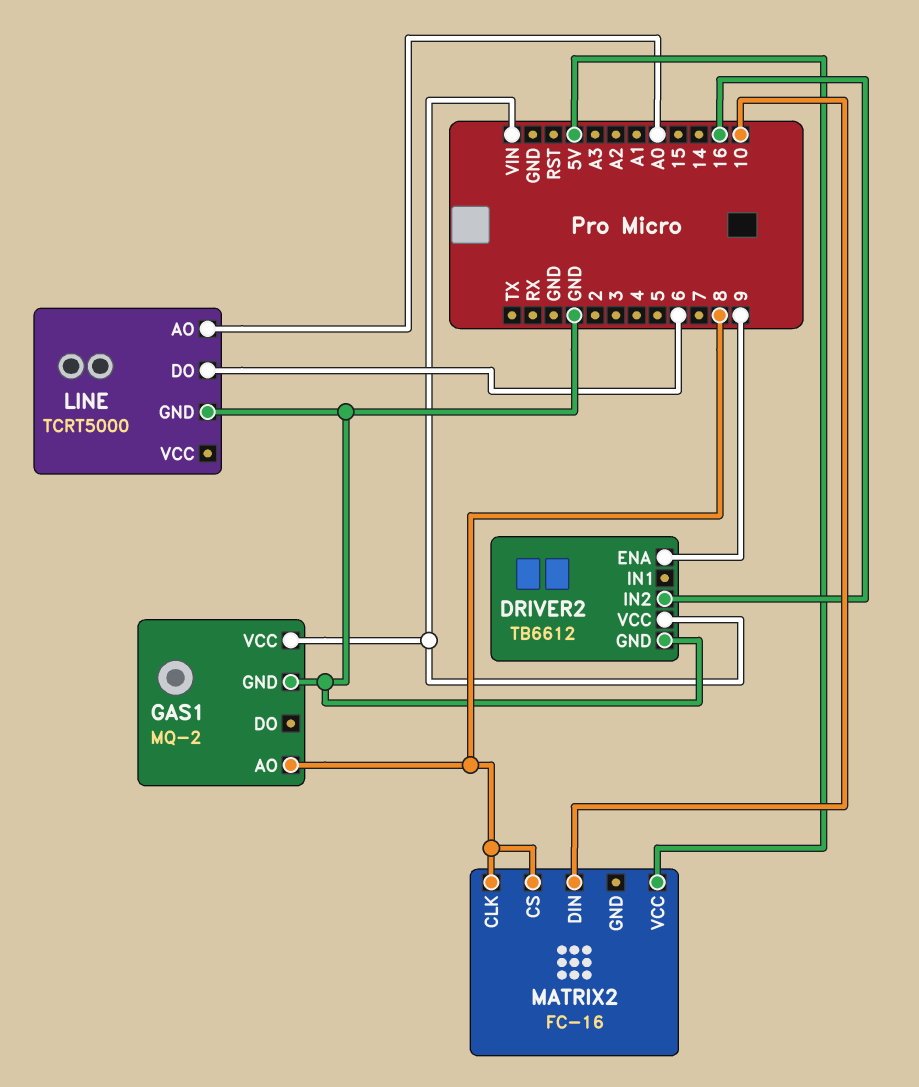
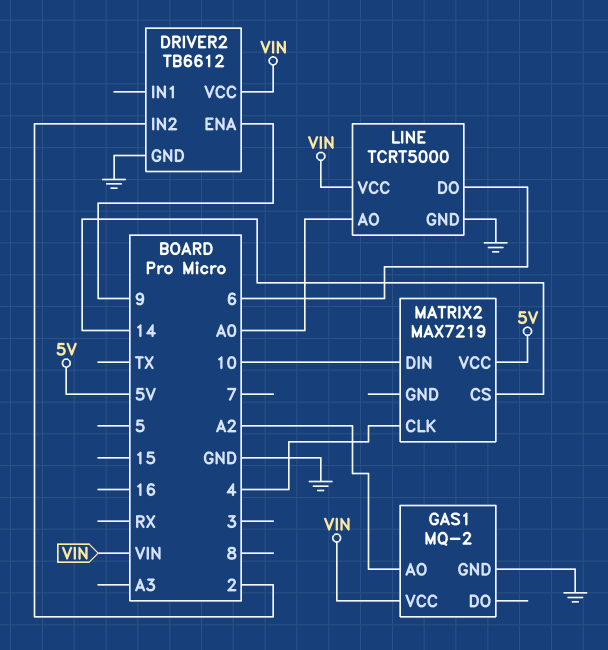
DRIVER2 pin IN2: 16 -> 2
GAS1 pin AO: 8 -> A2
LINE pin VCC: none -> VIN
MATRIX2: FC-16 -> MAX7219
MATRIX2 pin CLK: 8 -> 4
MATRIX2 pin CS: 8 -> 14

